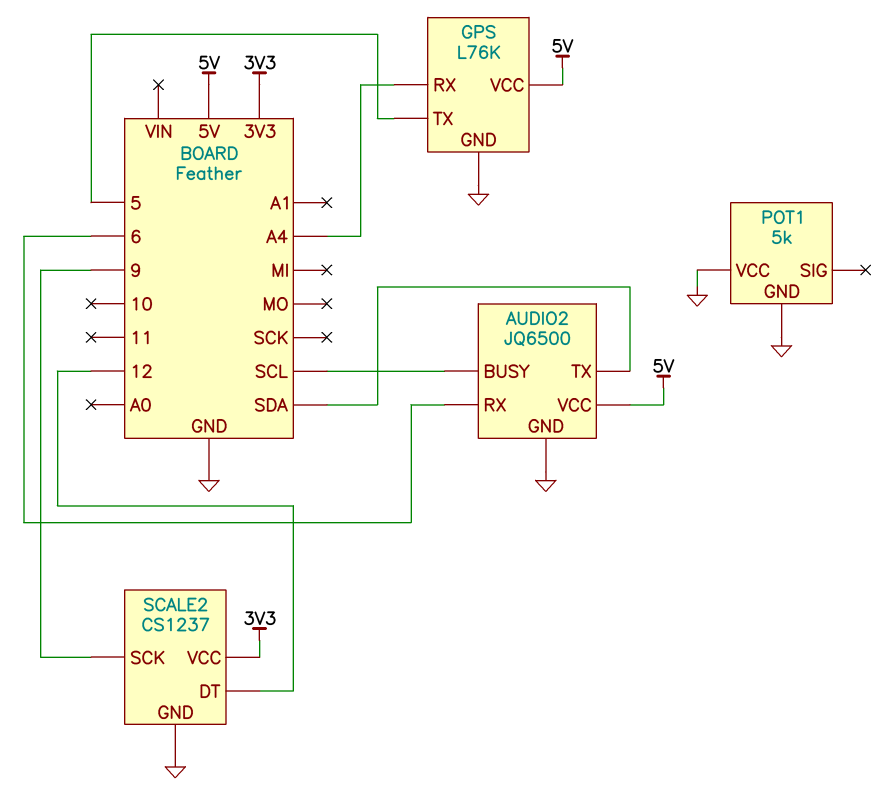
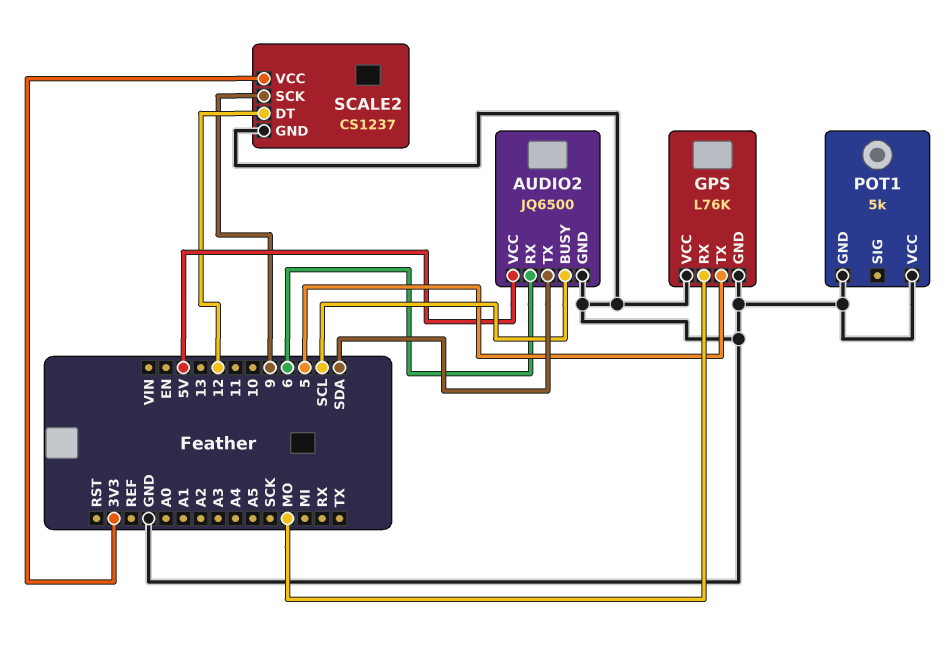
GPS pin RX: A4 -> MO
GPS pin VCC: 5V -> GND

